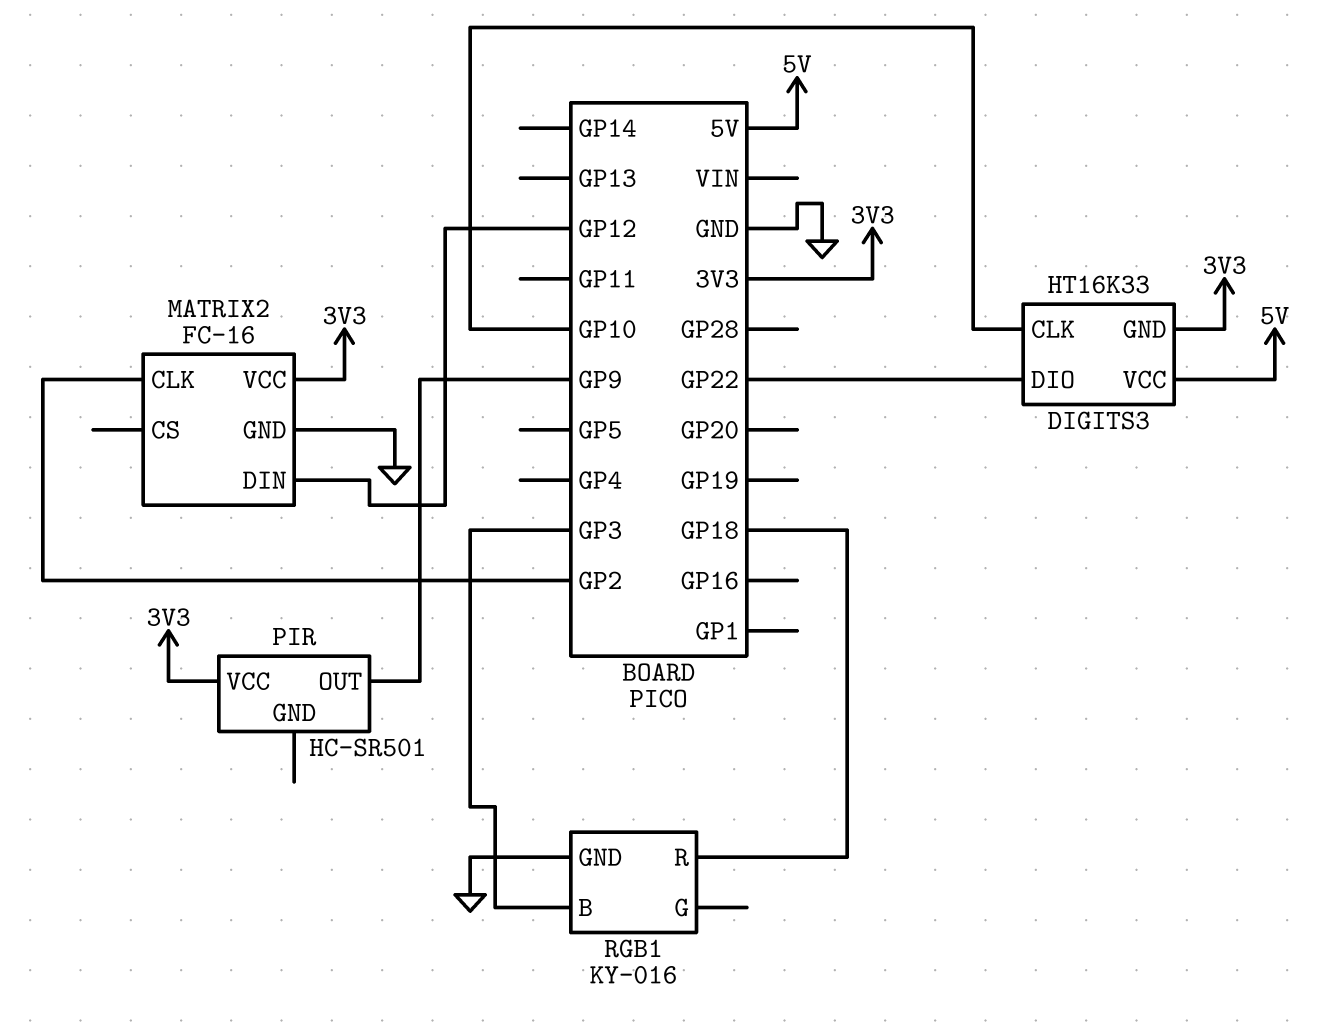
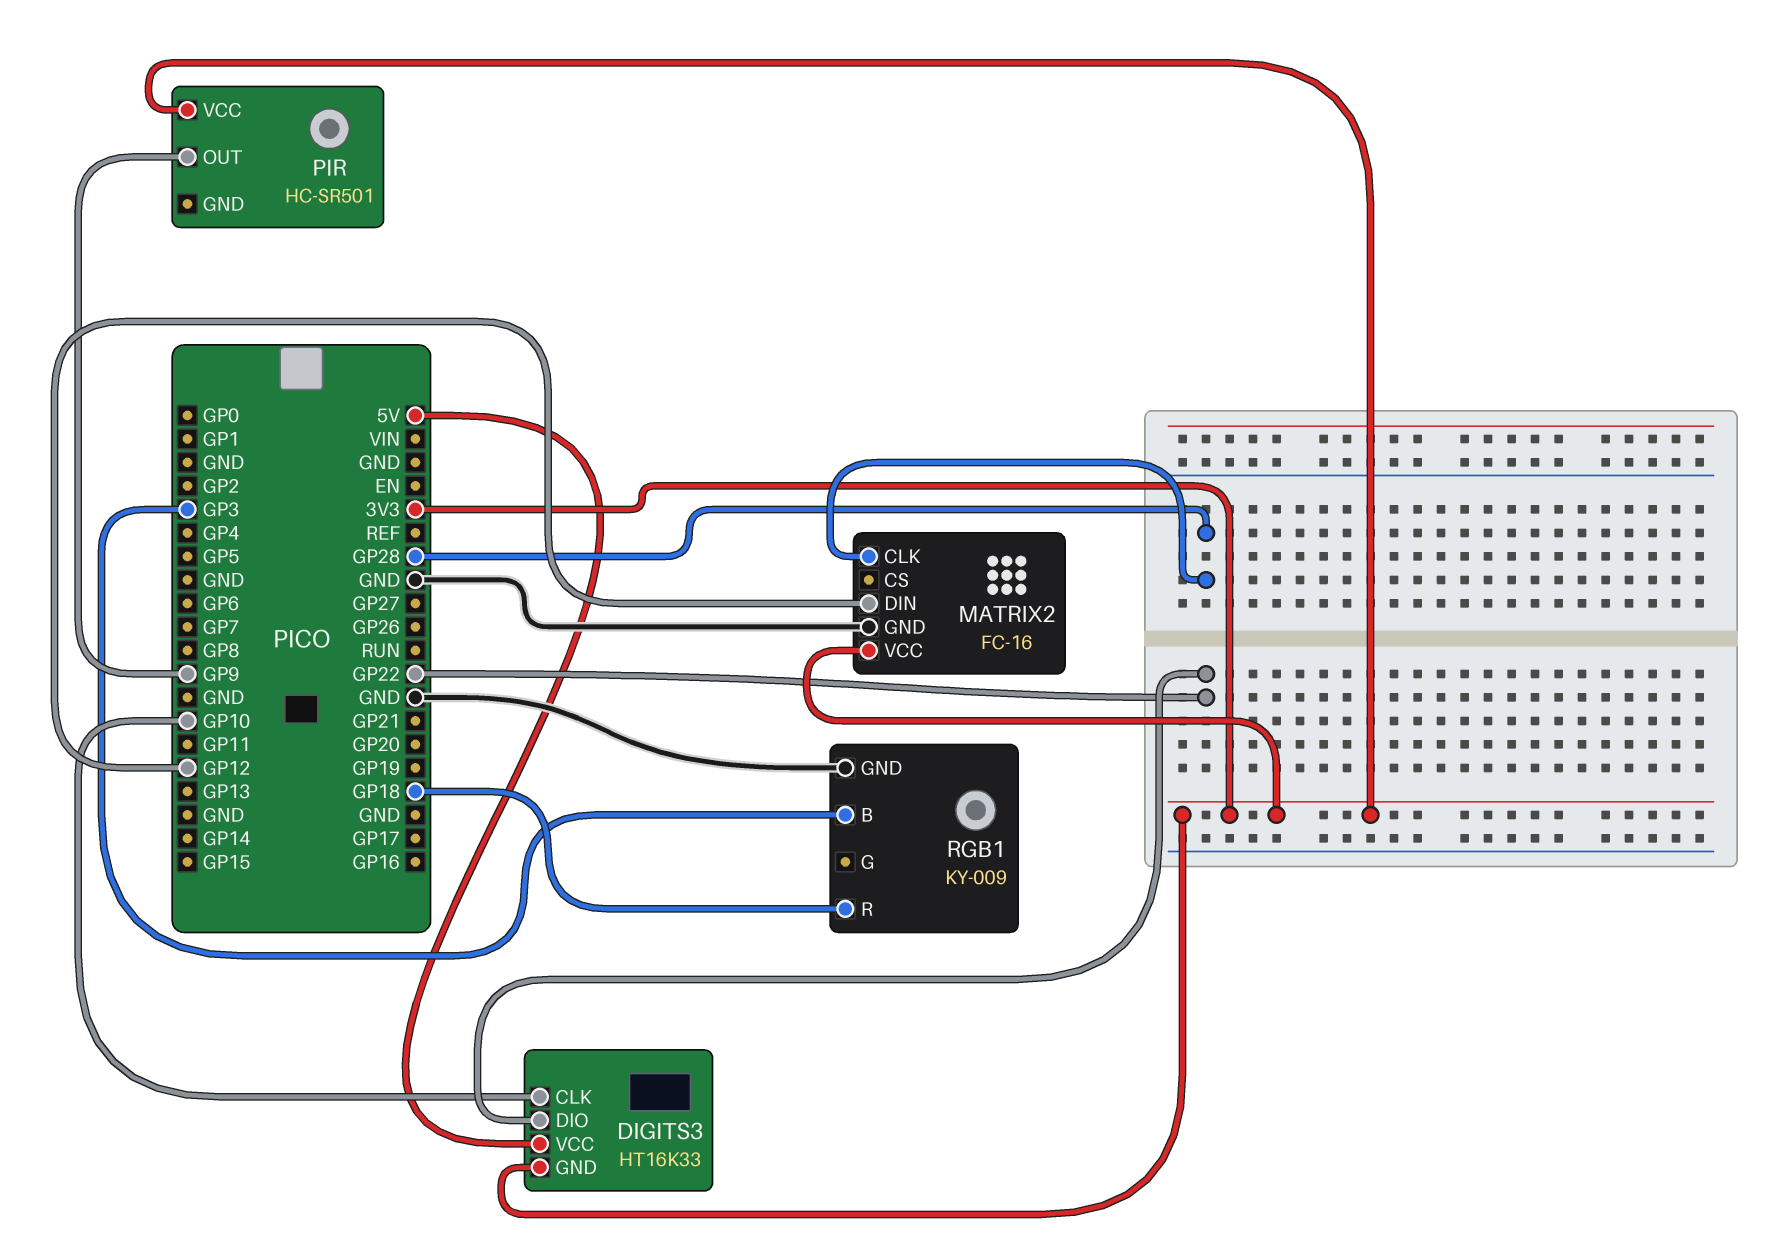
MATRIX2 pin CLK: GP2 -> GP28
RGB1: KY-016 -> KY-009

